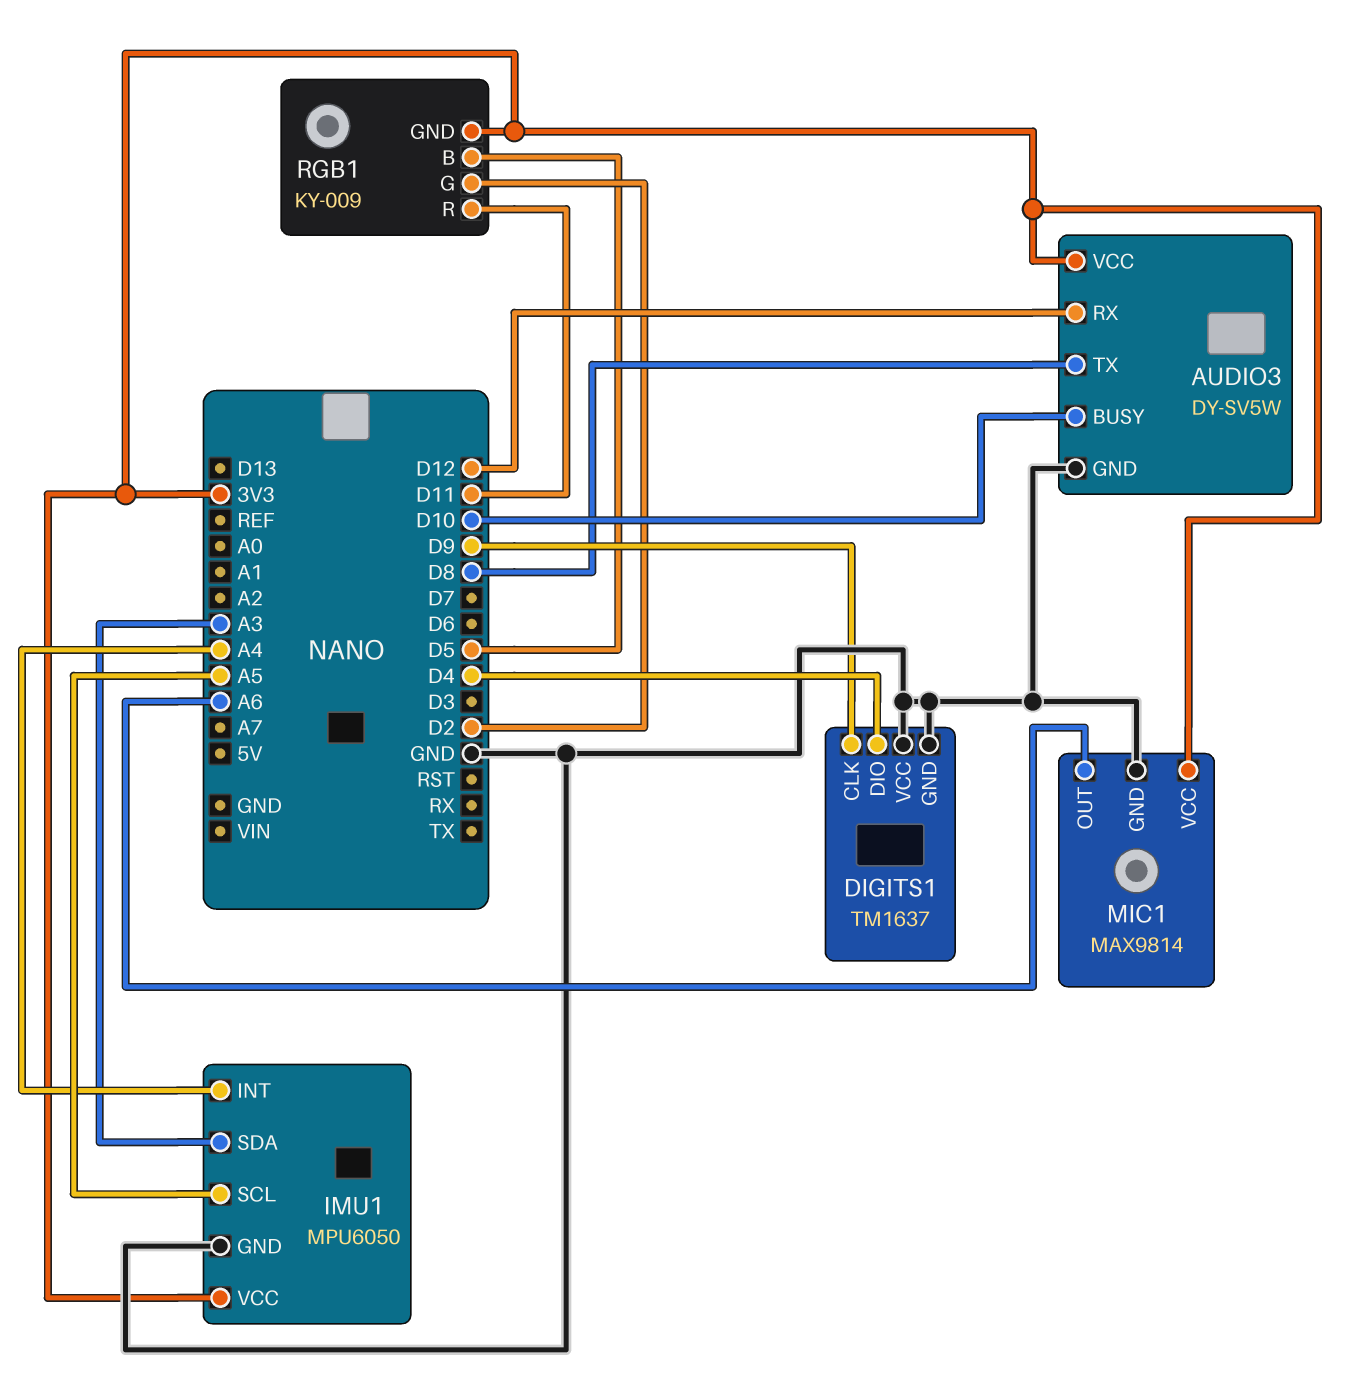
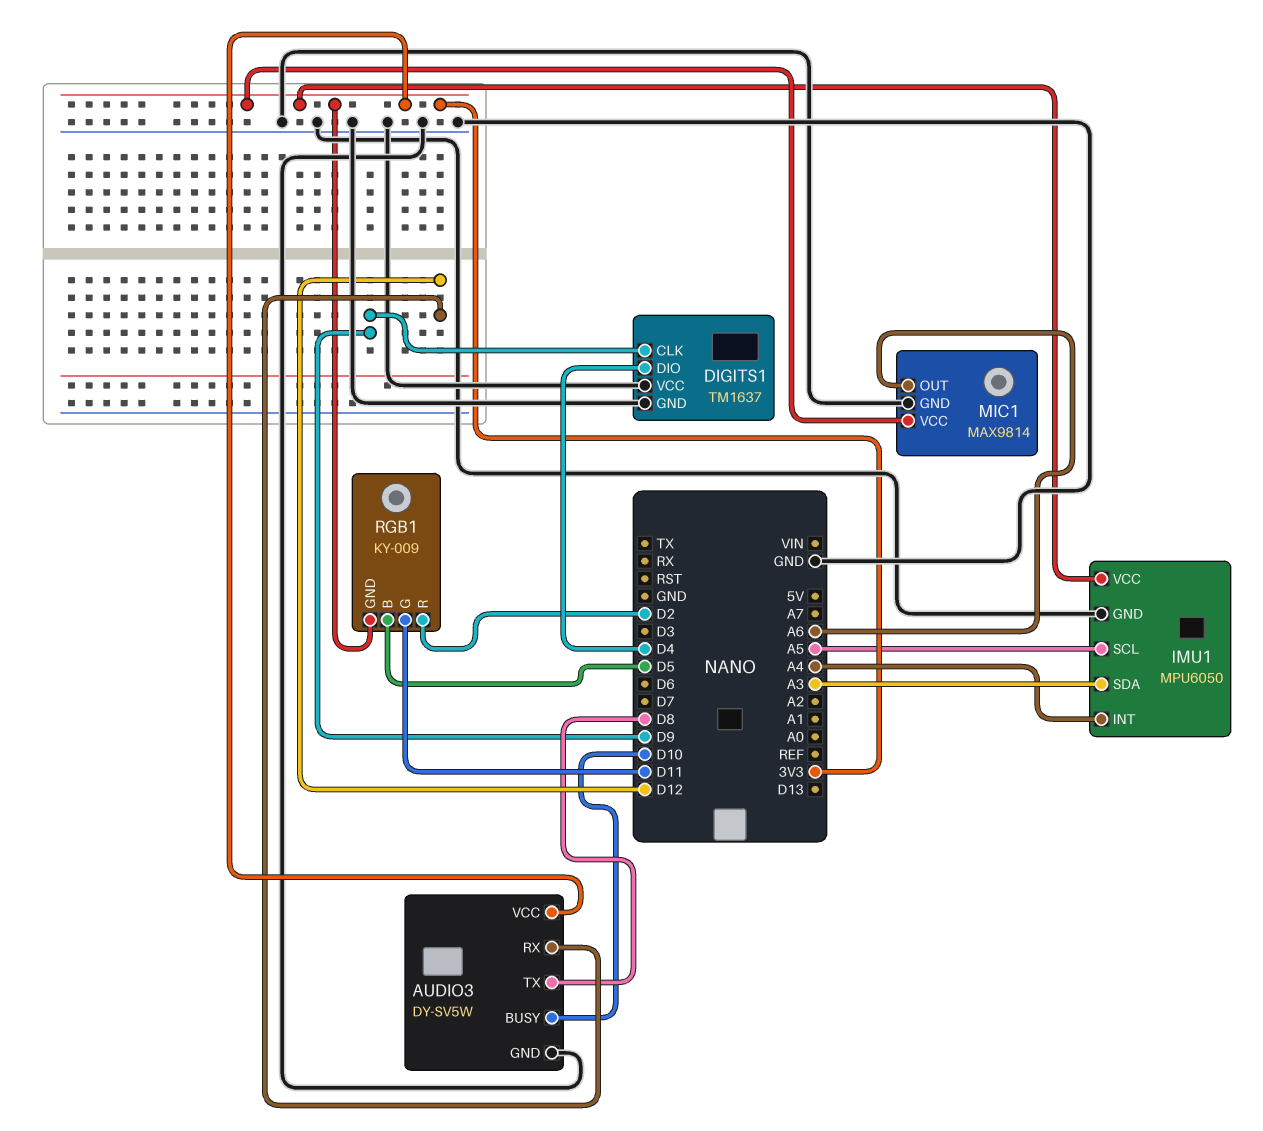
RGB1 pin G: D2 -> D11
RGB1 pin R: D11 -> D2

